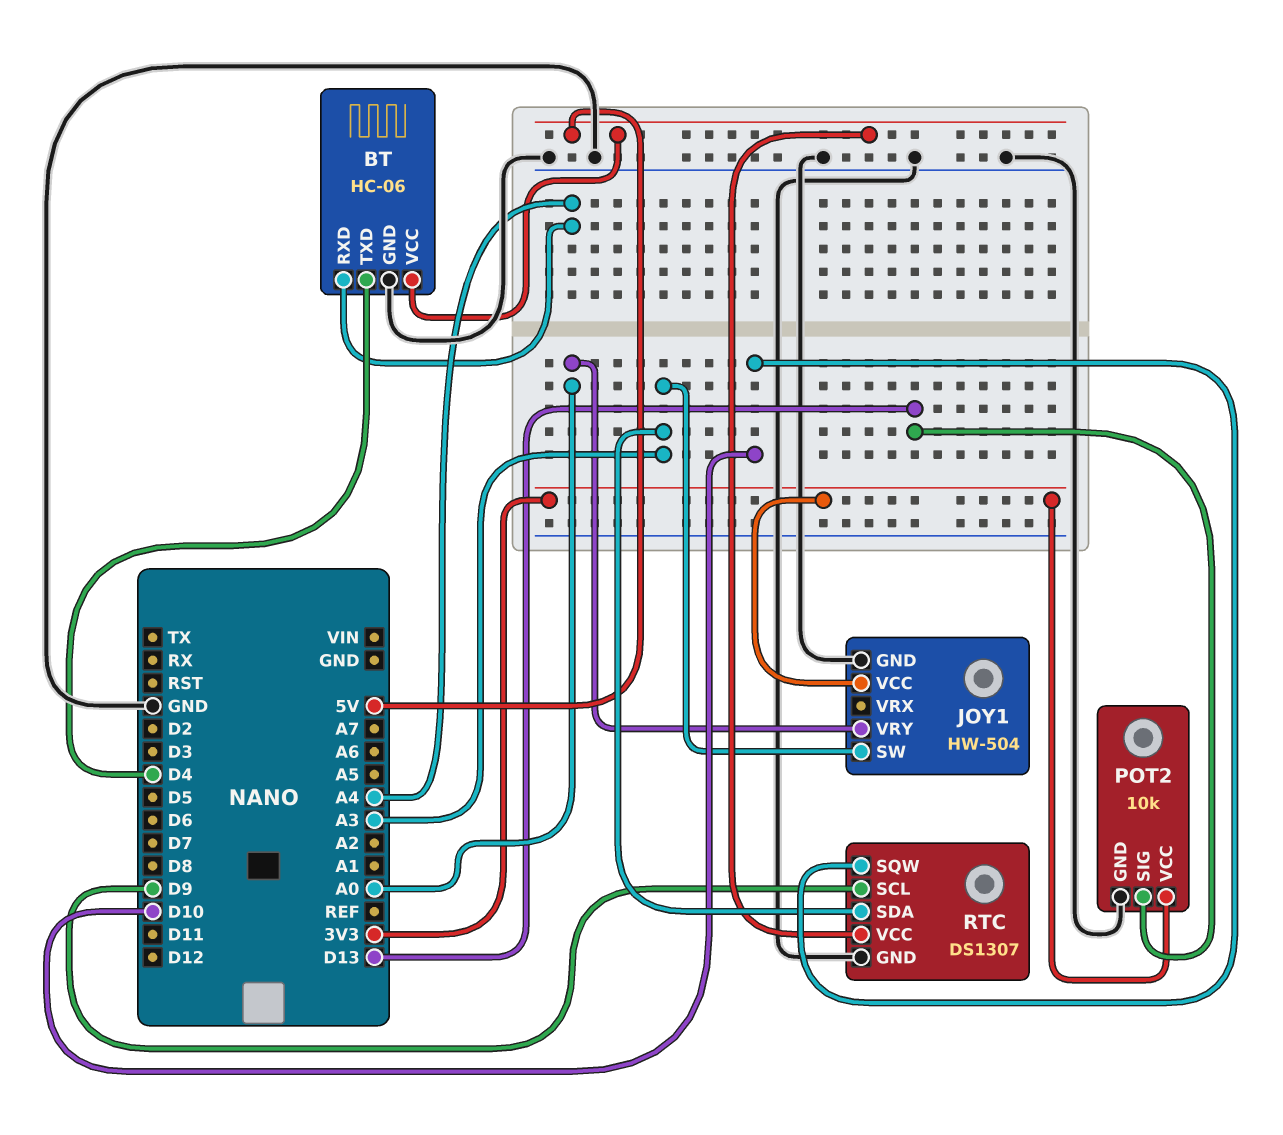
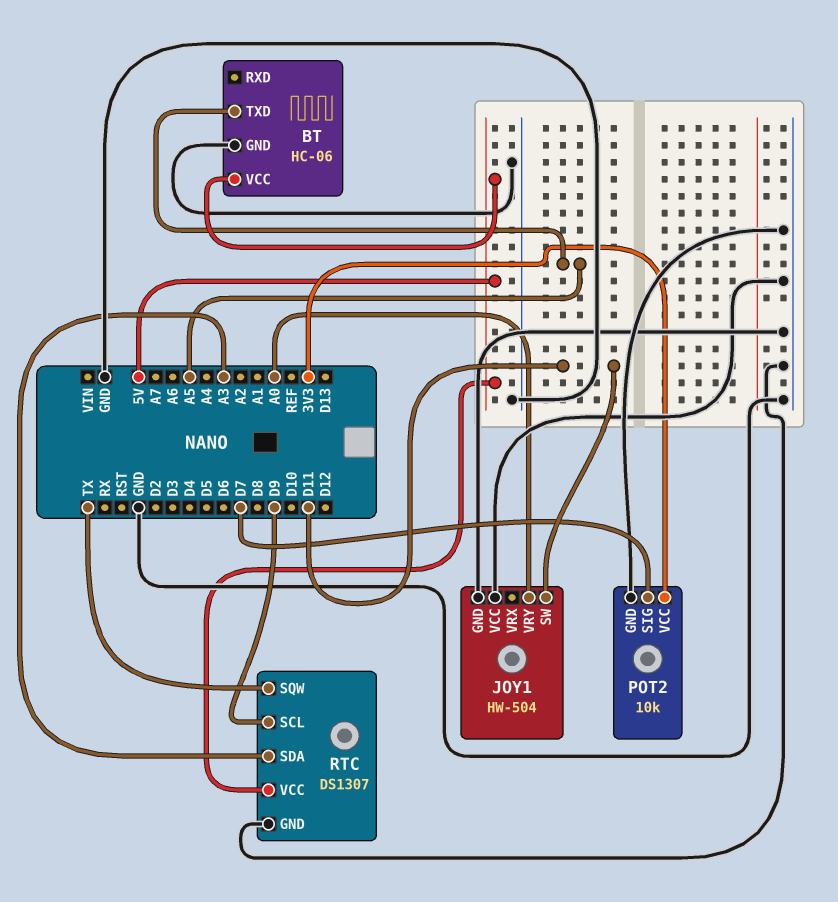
BT pin RXD: A4 -> none
BT pin TXD: D4 -> A5
JOY1 pin SW: A3 -> D11
JOY1 pin VCC: 3V3 -> GND
POT2 pin SIG: D13 -> D7
RTC pin SQW: D10 -> TX

